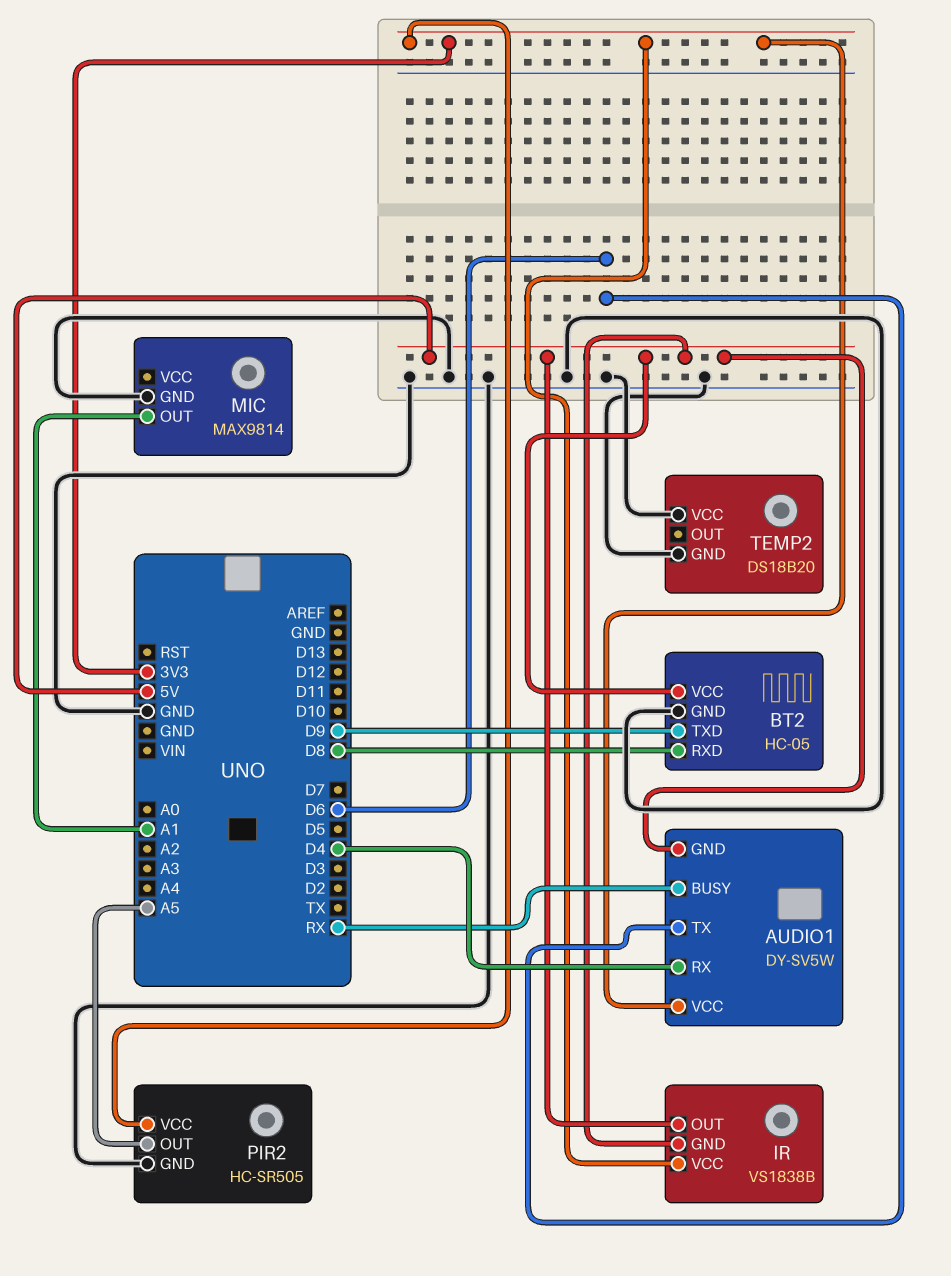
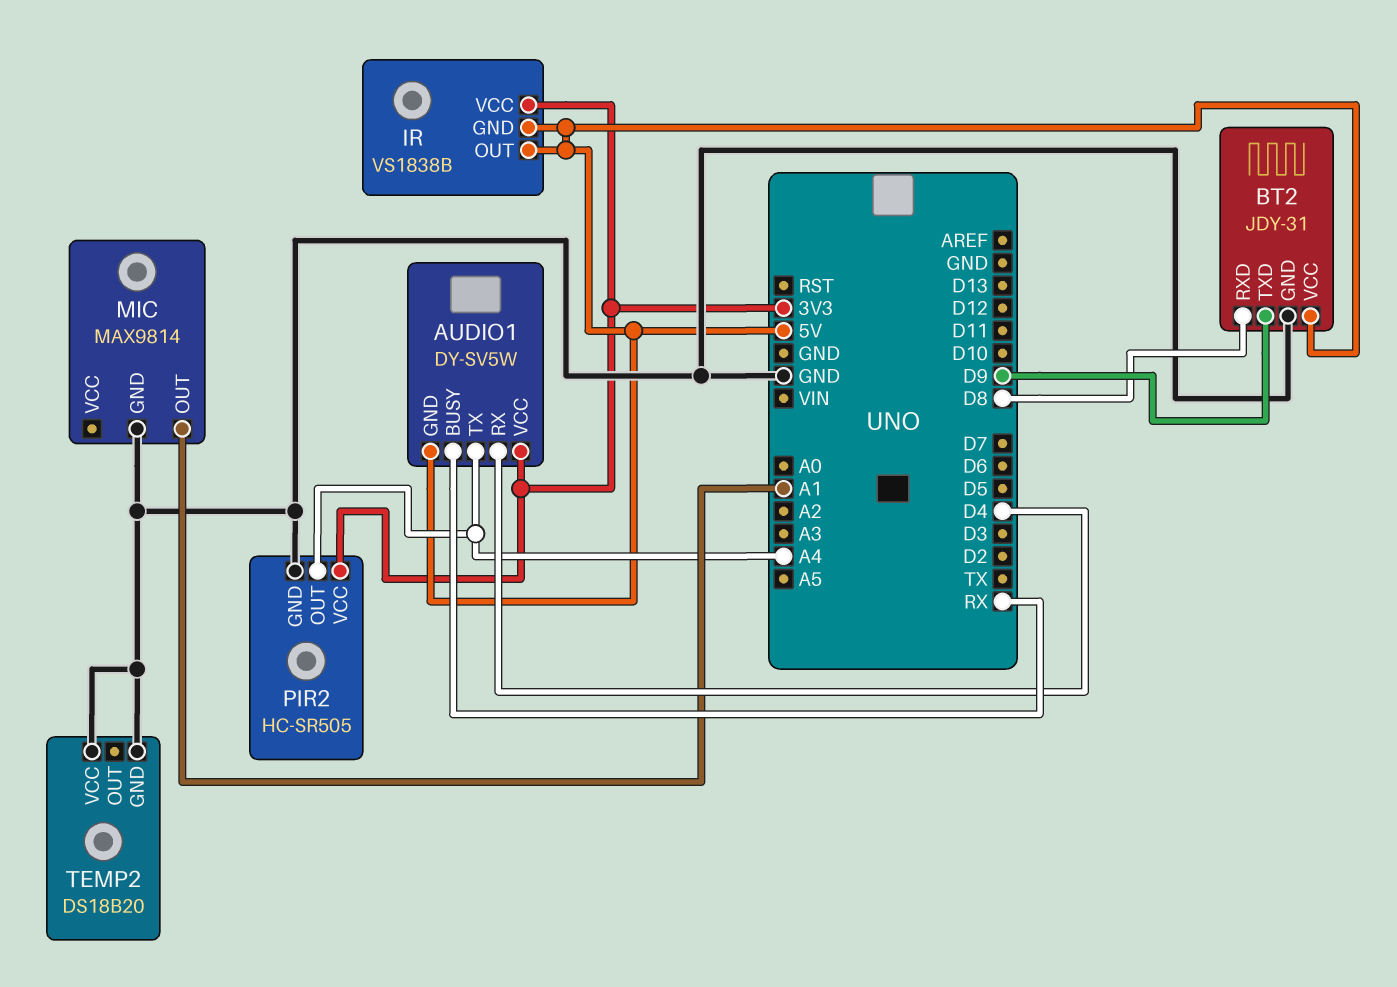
AUDIO1 pin TX: D6 -> A4
BT2: HC-05 -> JDY-31
PIR2 pin OUT: A5 -> A4

